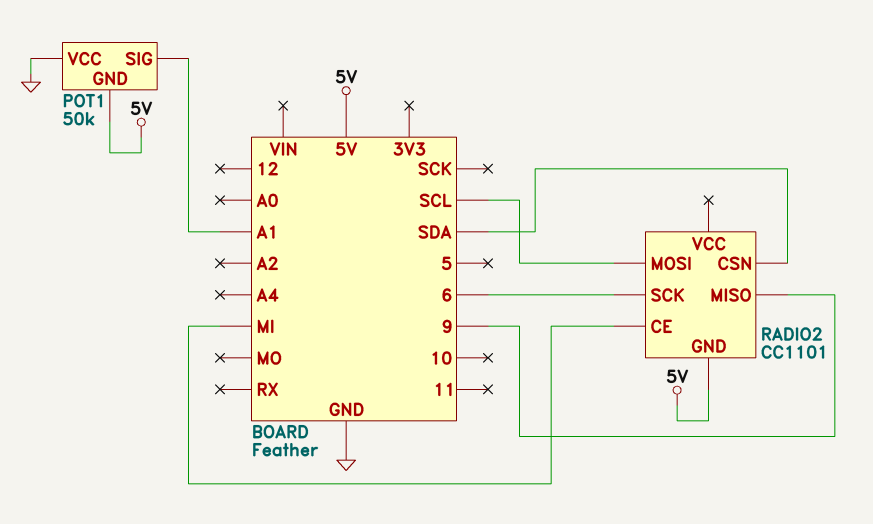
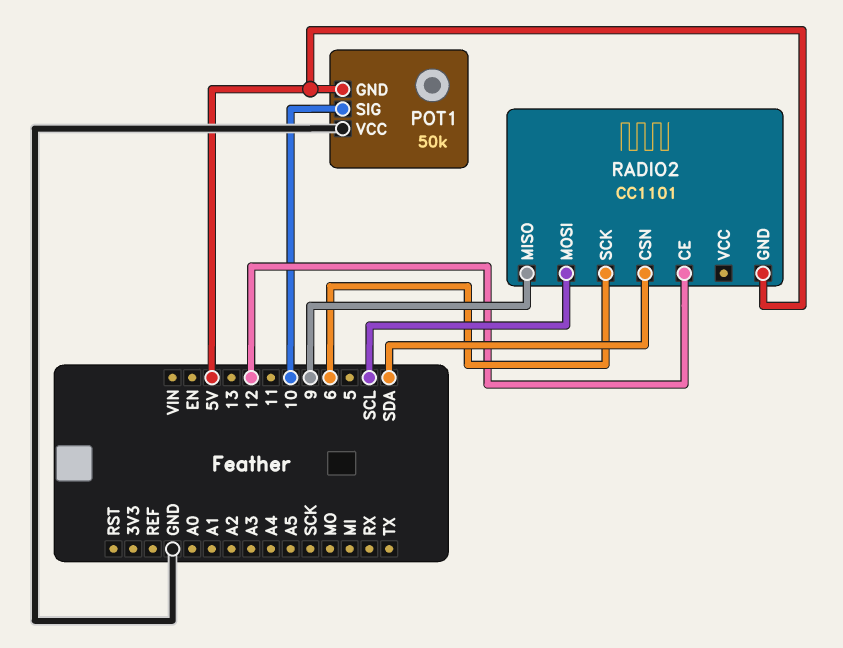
POT1 pin SIG: A1 -> 10
RADIO2 pin CE: MI -> 12

